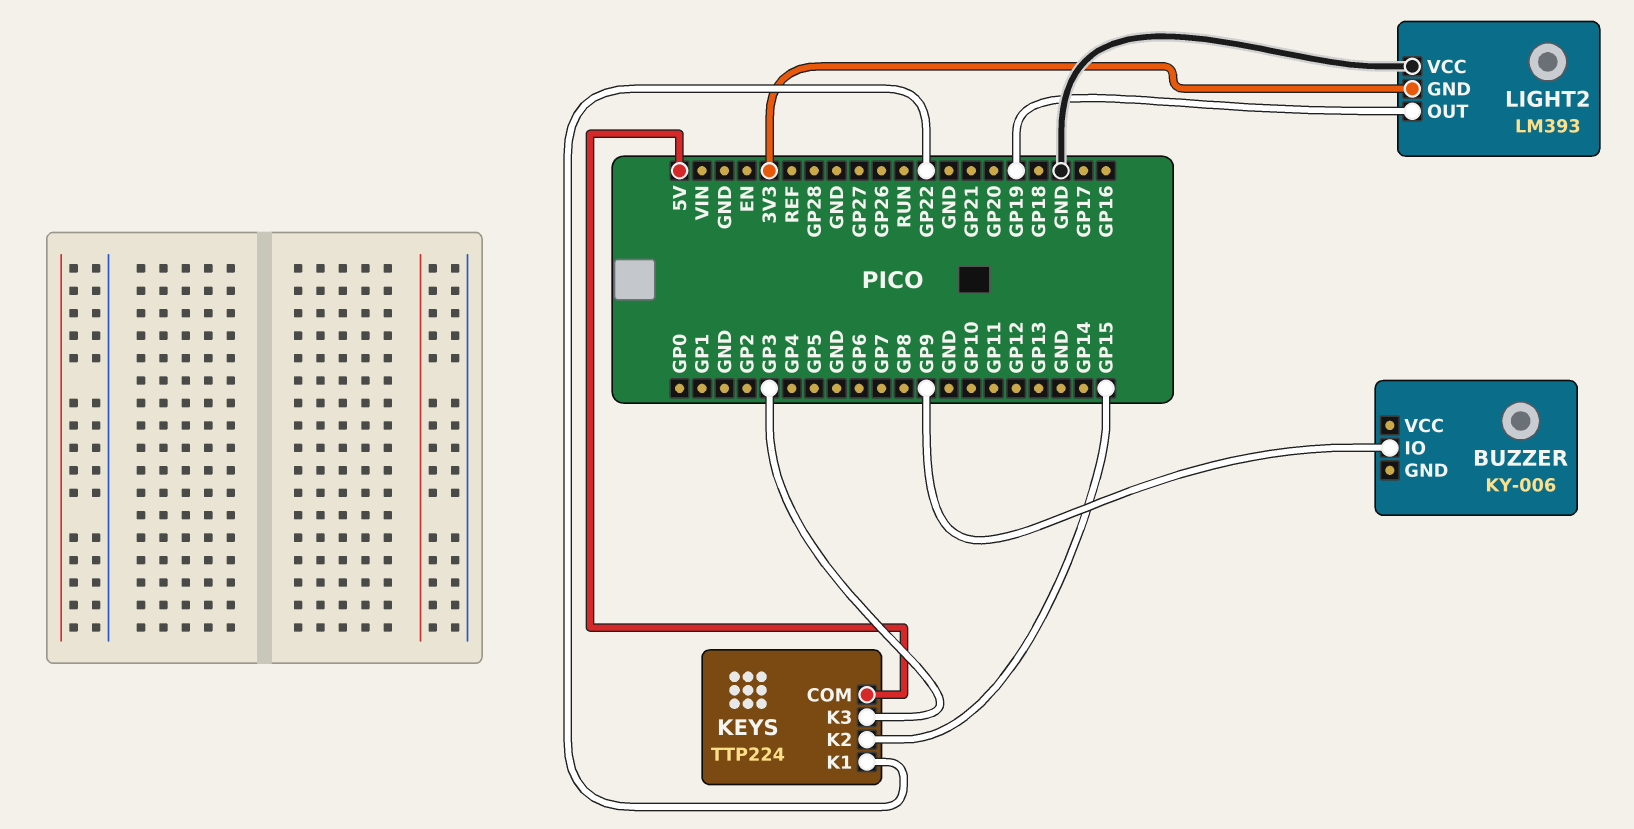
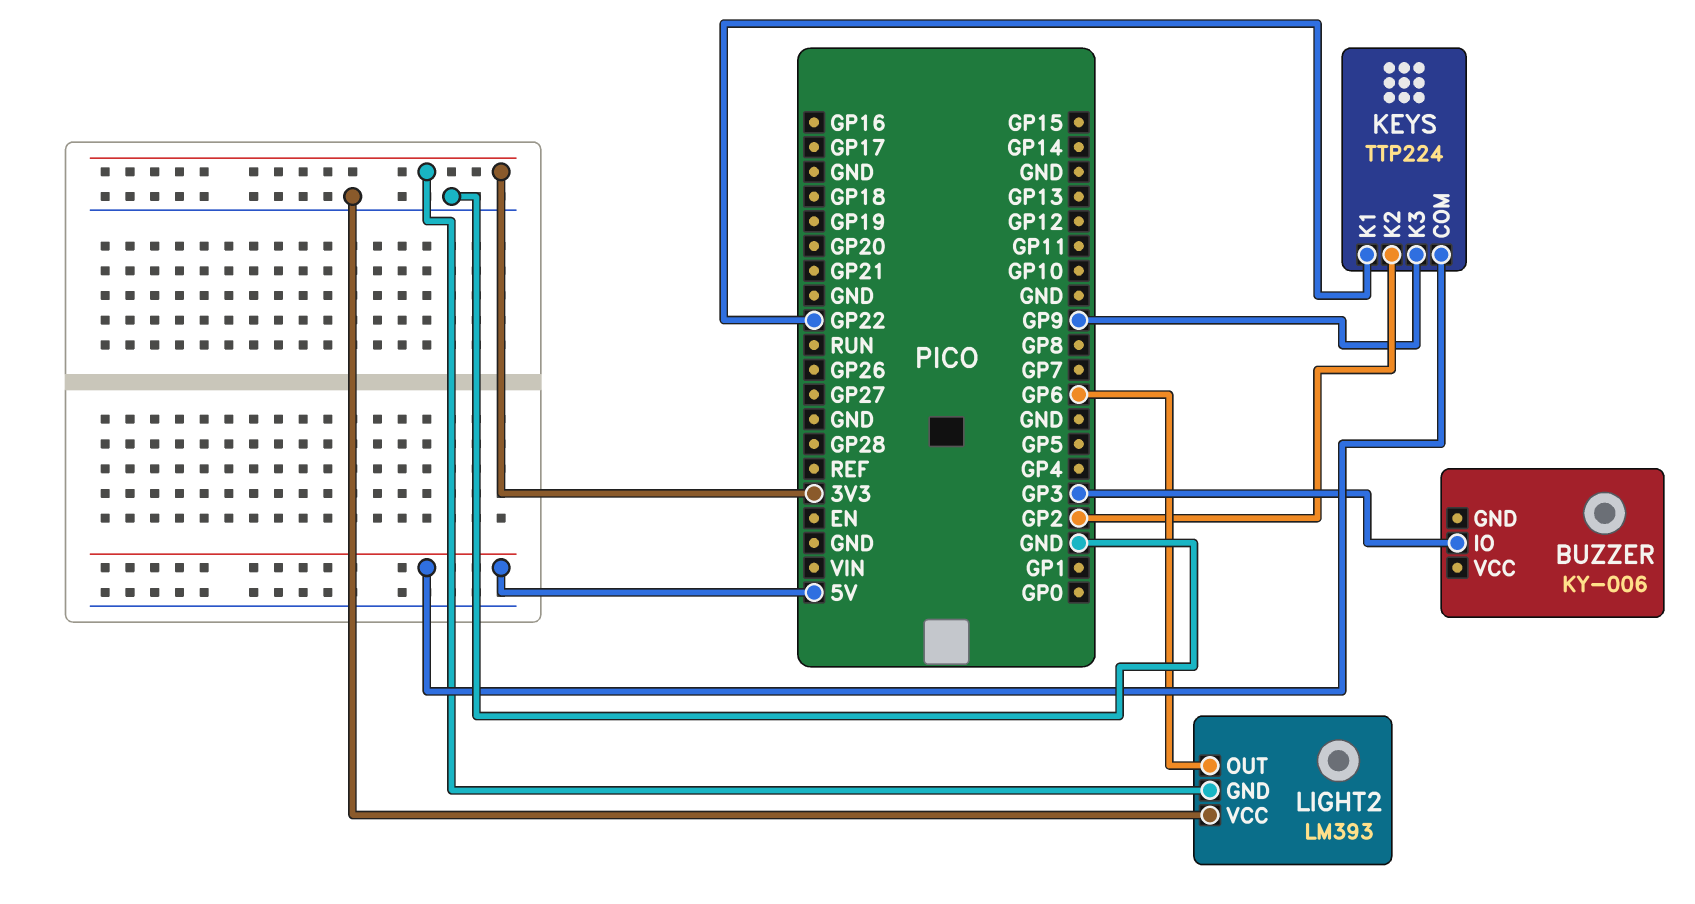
BUZZER pin IO: GP9 -> GP3
KEYS pin K2: GP15 -> GP2
KEYS pin K3: GP3 -> GP9
LIGHT2 pin OUT: GP19 -> GP6

